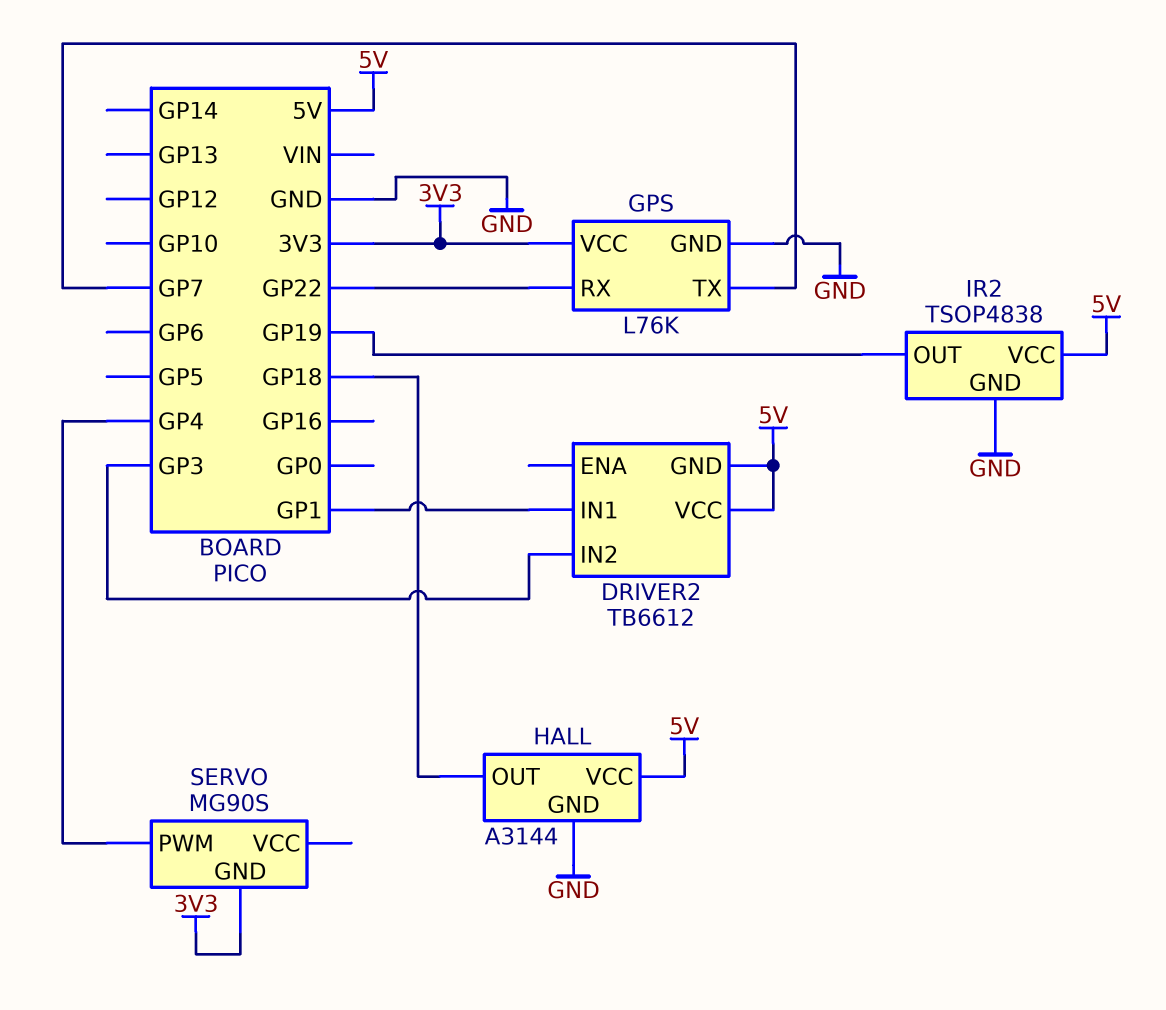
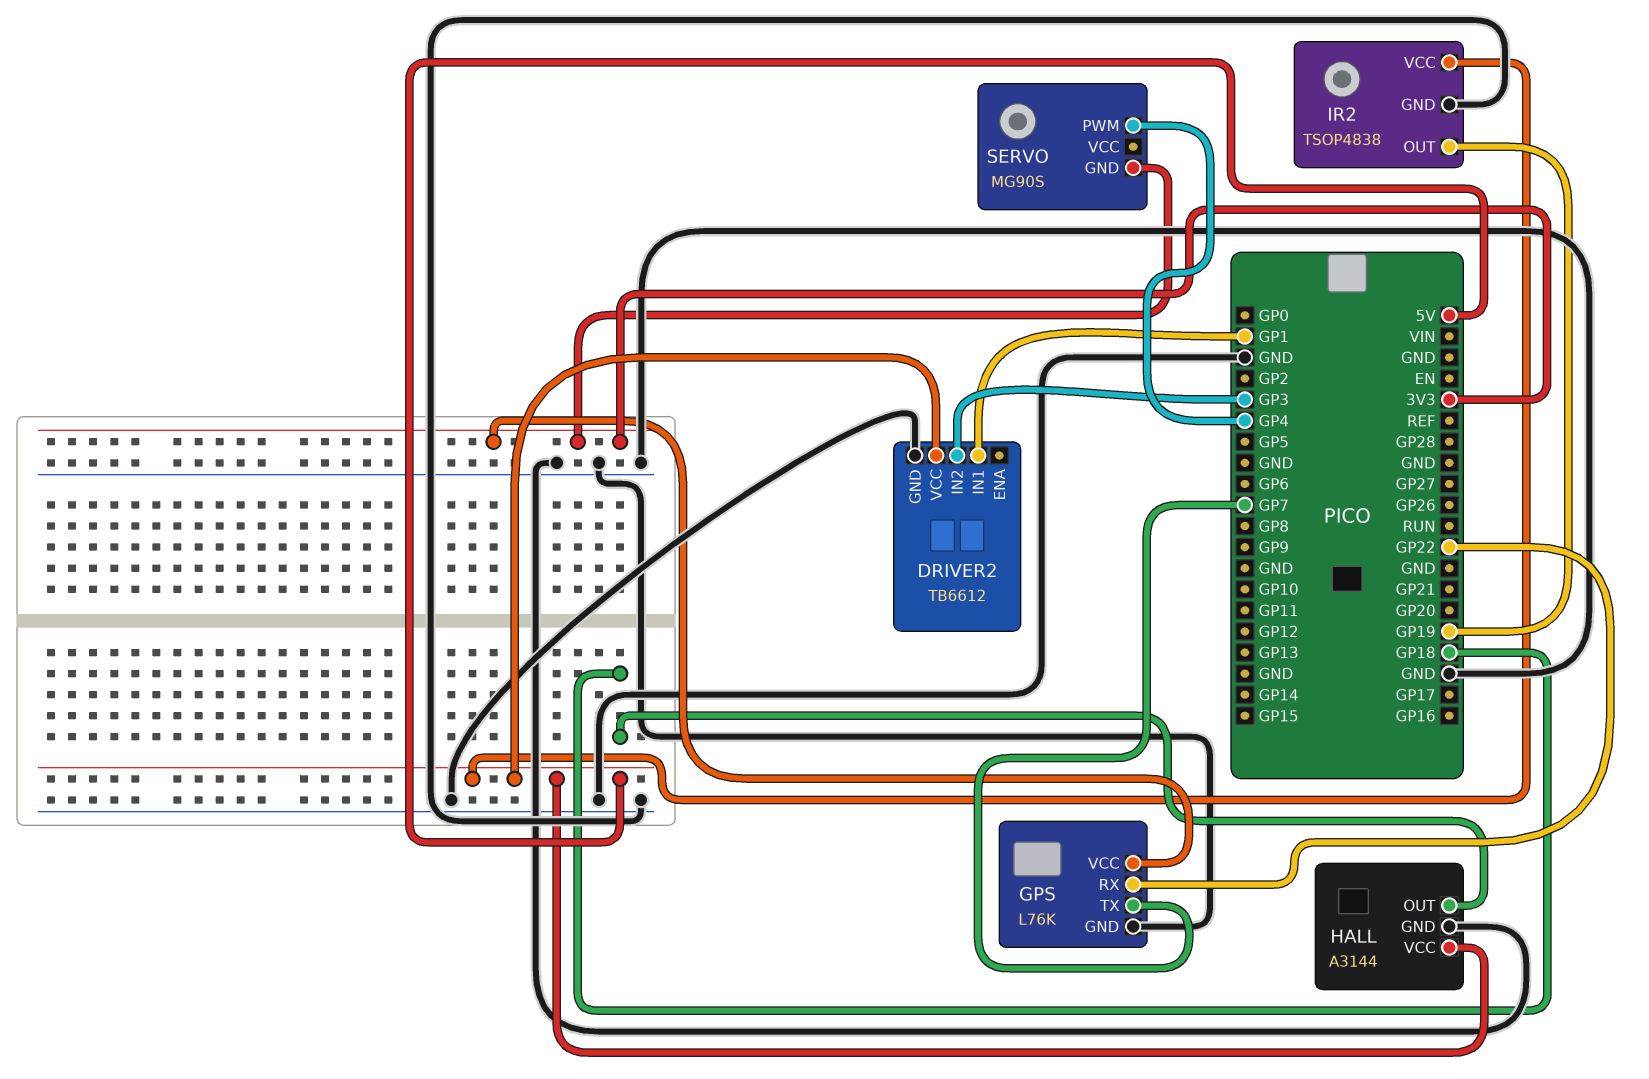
DRIVER2 pin GND: 5V -> GND

